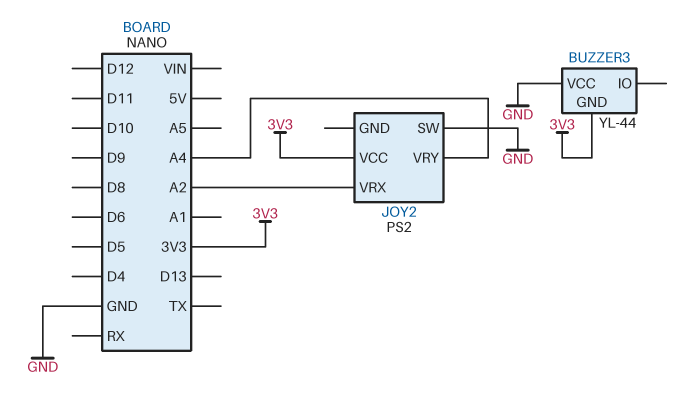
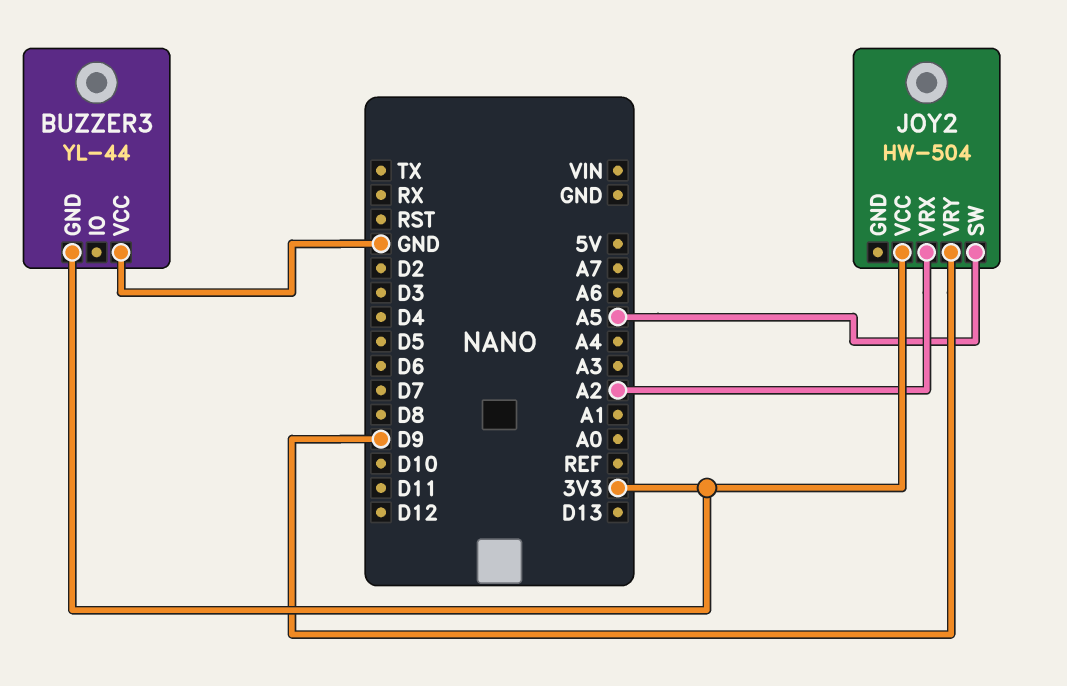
JOY2: PS2 -> HW-504
JOY2 pin SW: GND -> A5
JOY2 pin VRY: A4 -> D9

